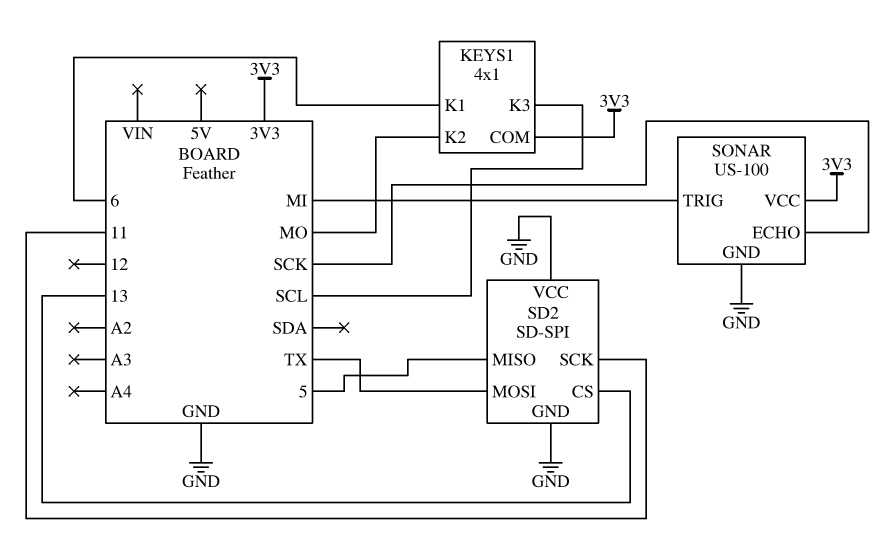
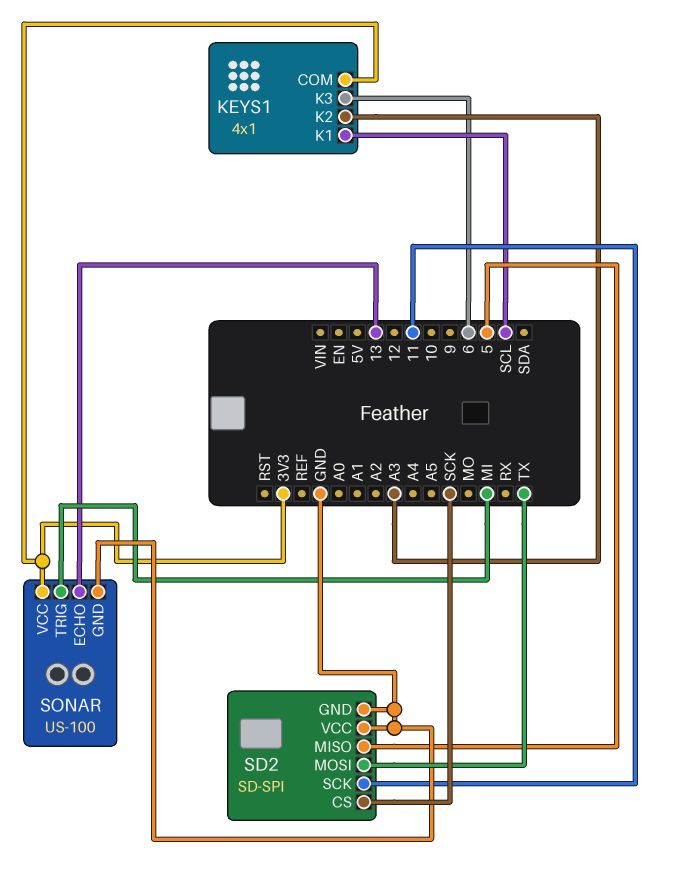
KEYS1 pin K1: 6 -> SCL
KEYS1 pin K2: MO -> A3
KEYS1 pin K3: SCL -> 6
SD2 pin CS: 13 -> SCK
SONAR pin ECHO: SCK -> 13

